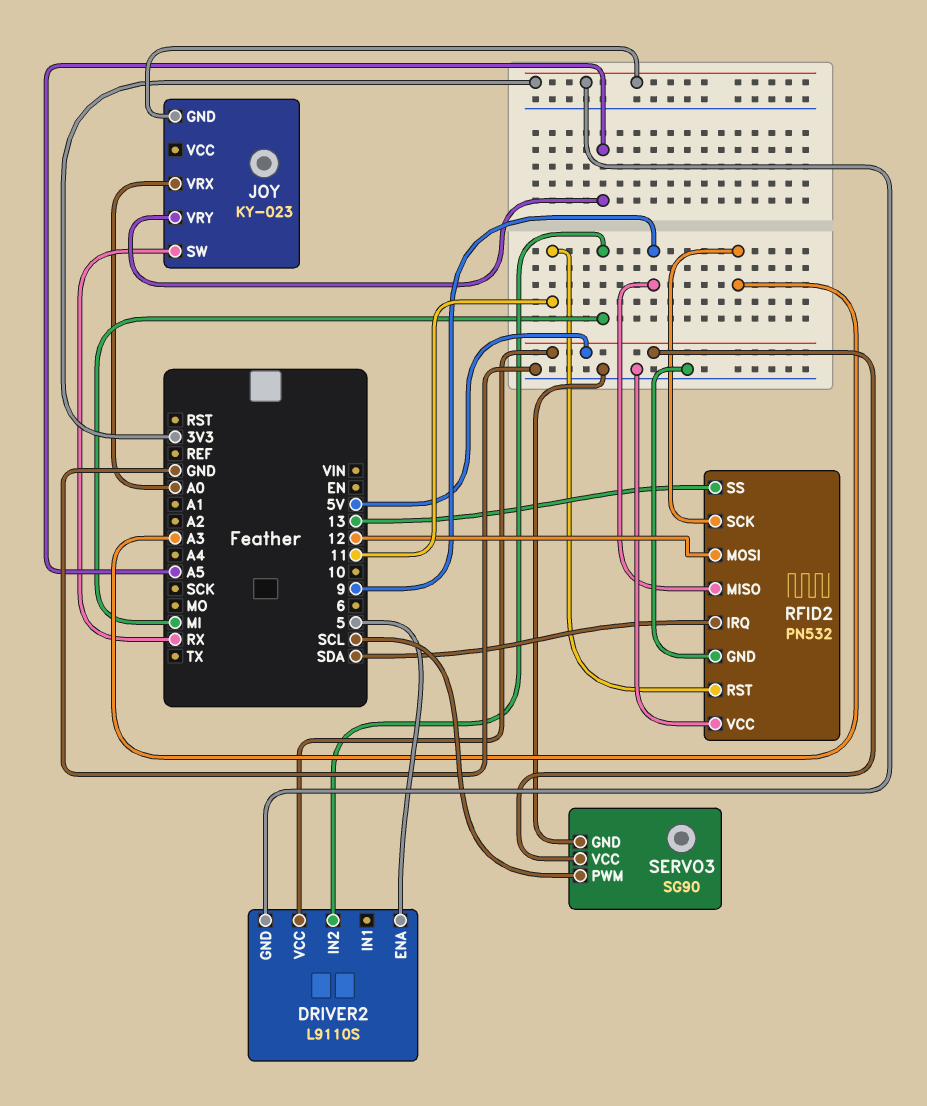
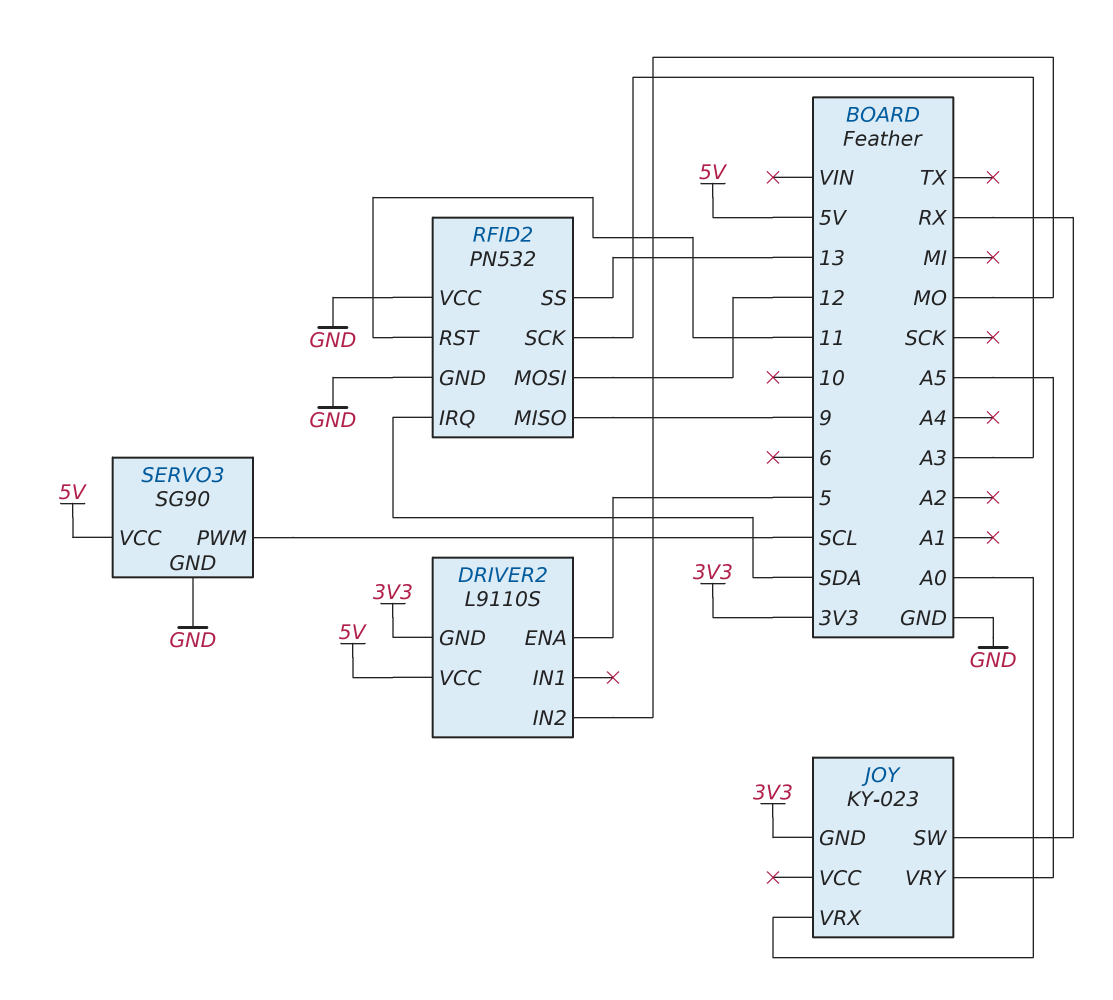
DRIVER2 pin IN2: MI -> MO

